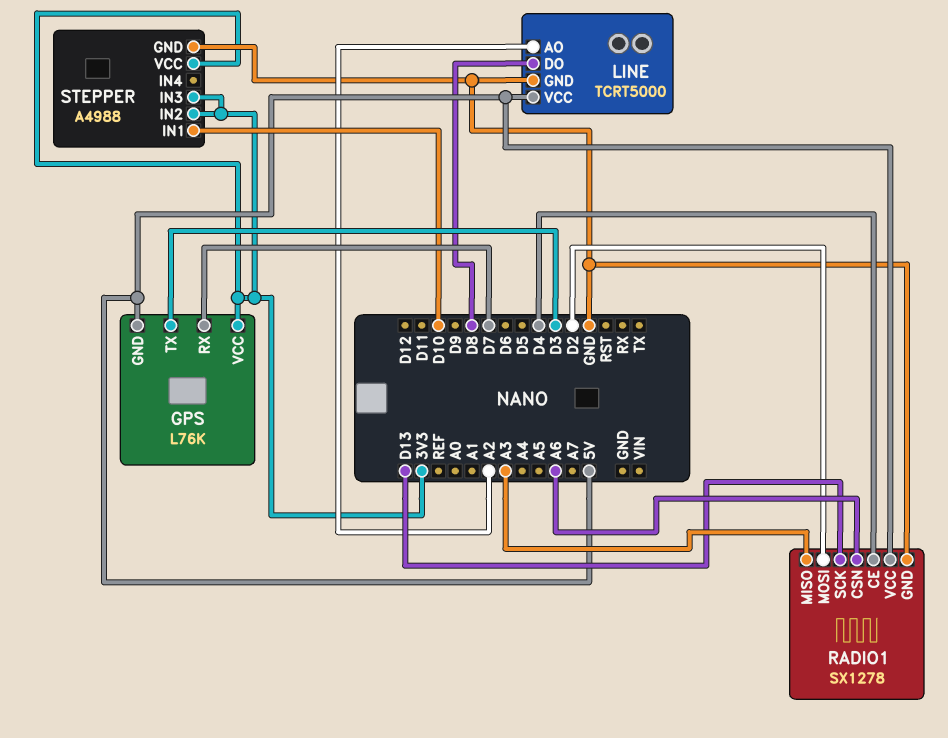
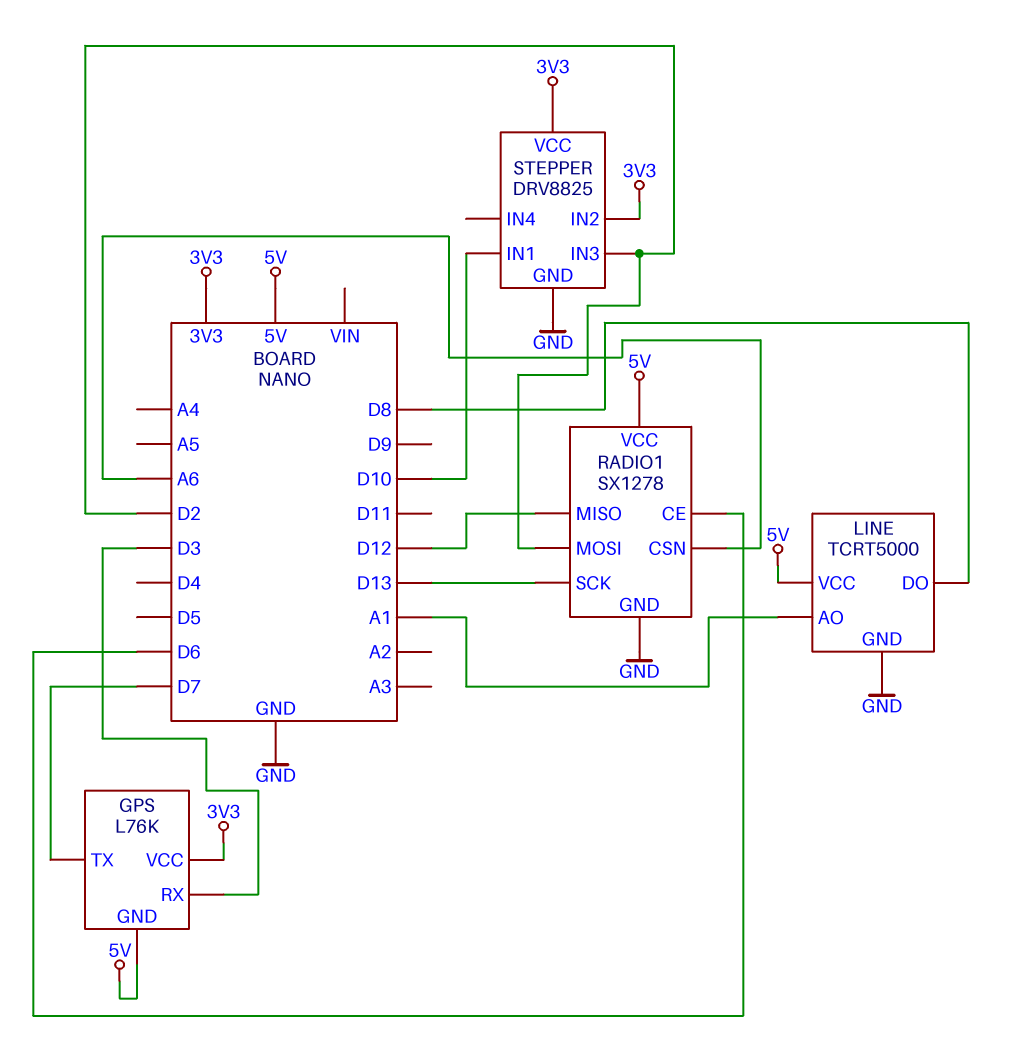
GPS pin RX: D7 -> D3
GPS pin TX: D3 -> D7
LINE pin AO: A2 -> A1
RADIO1 pin CE: D4 -> D6
RADIO1 pin MISO: A3 -> D12
STEPPER: A4988 -> DRV8825
STEPPER pin IN3: 3V3 -> D2

